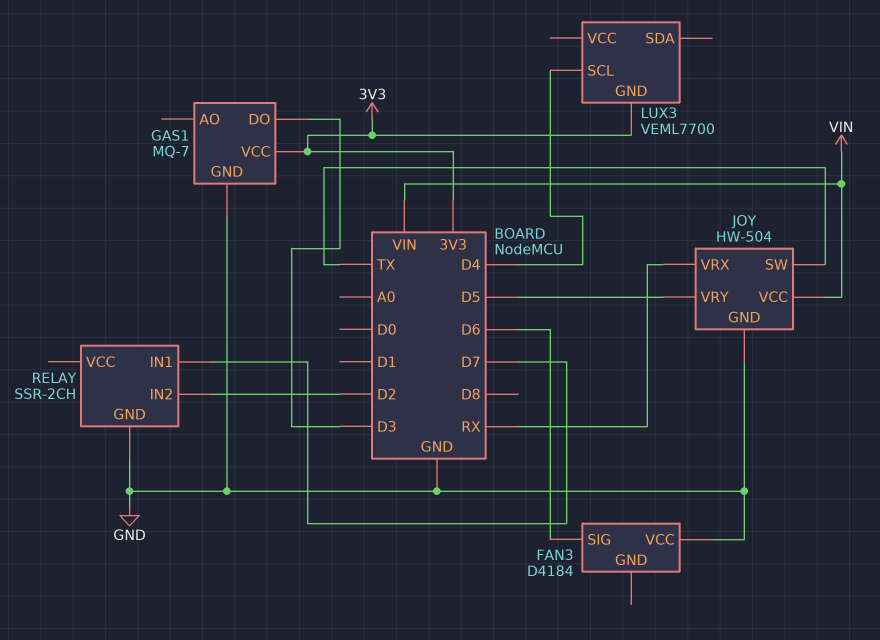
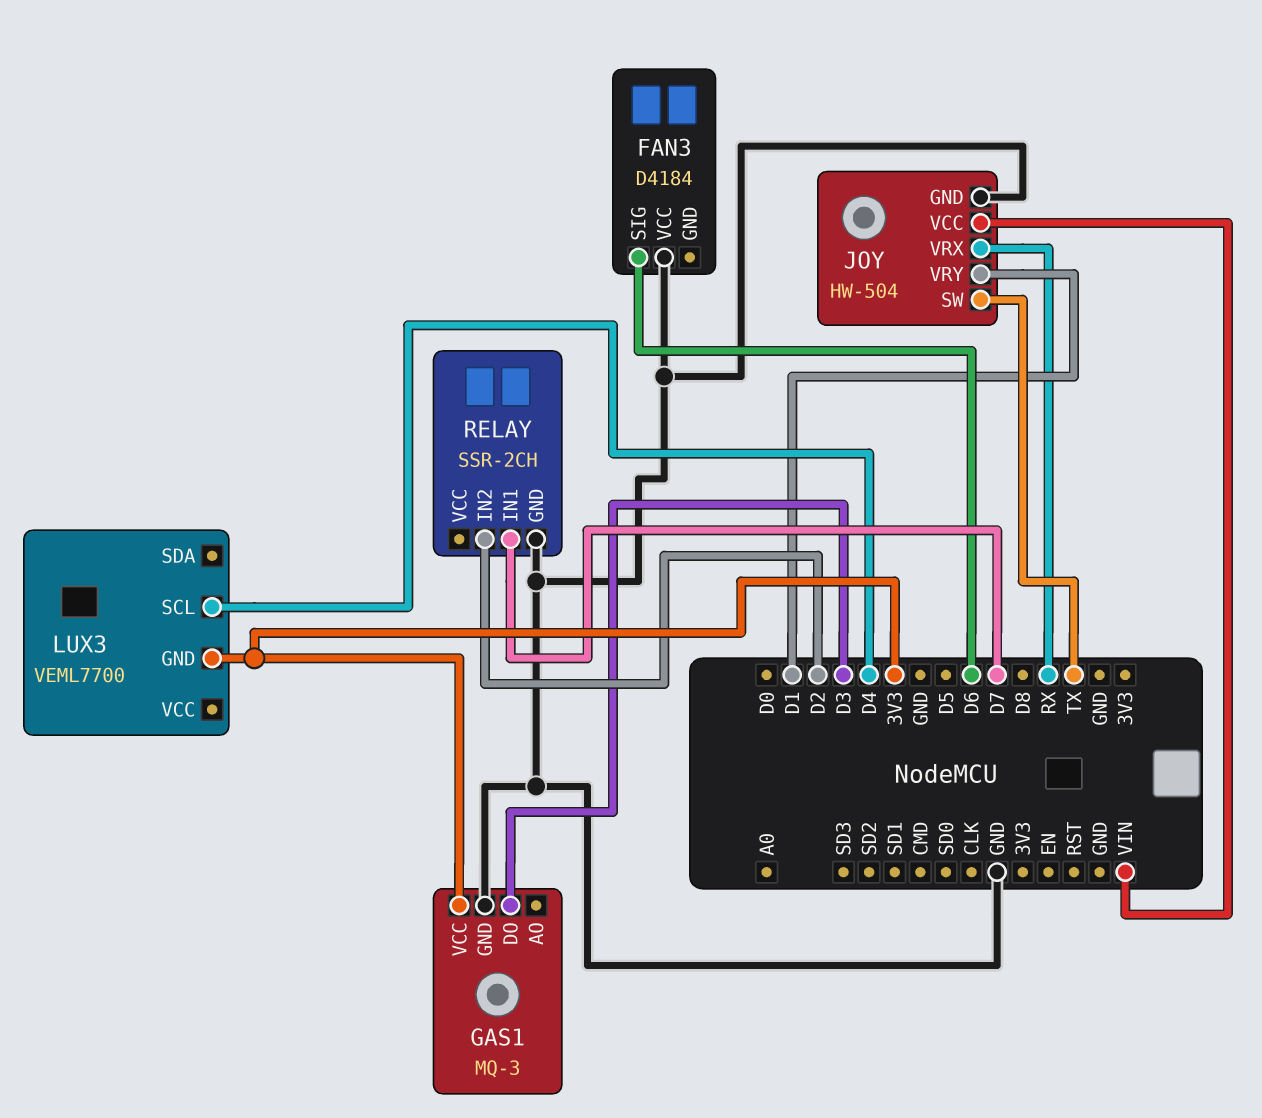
GAS1: MQ-7 -> MQ-3
JOY pin VRY: D5 -> D1

